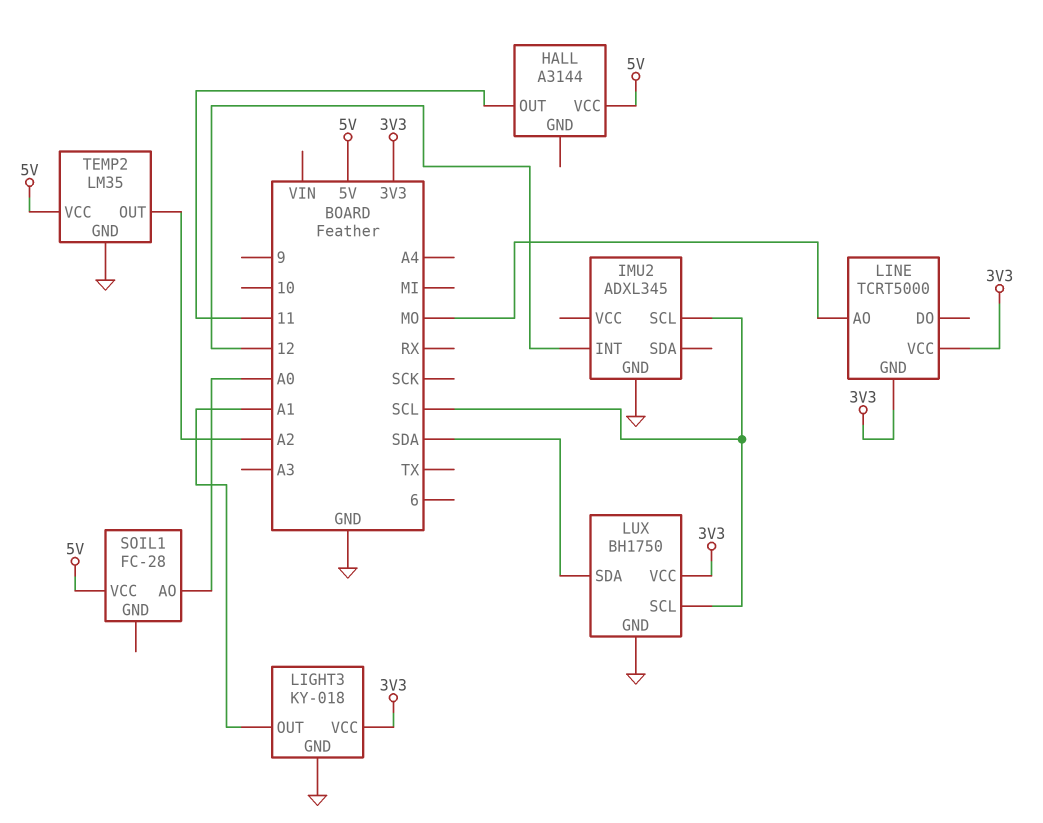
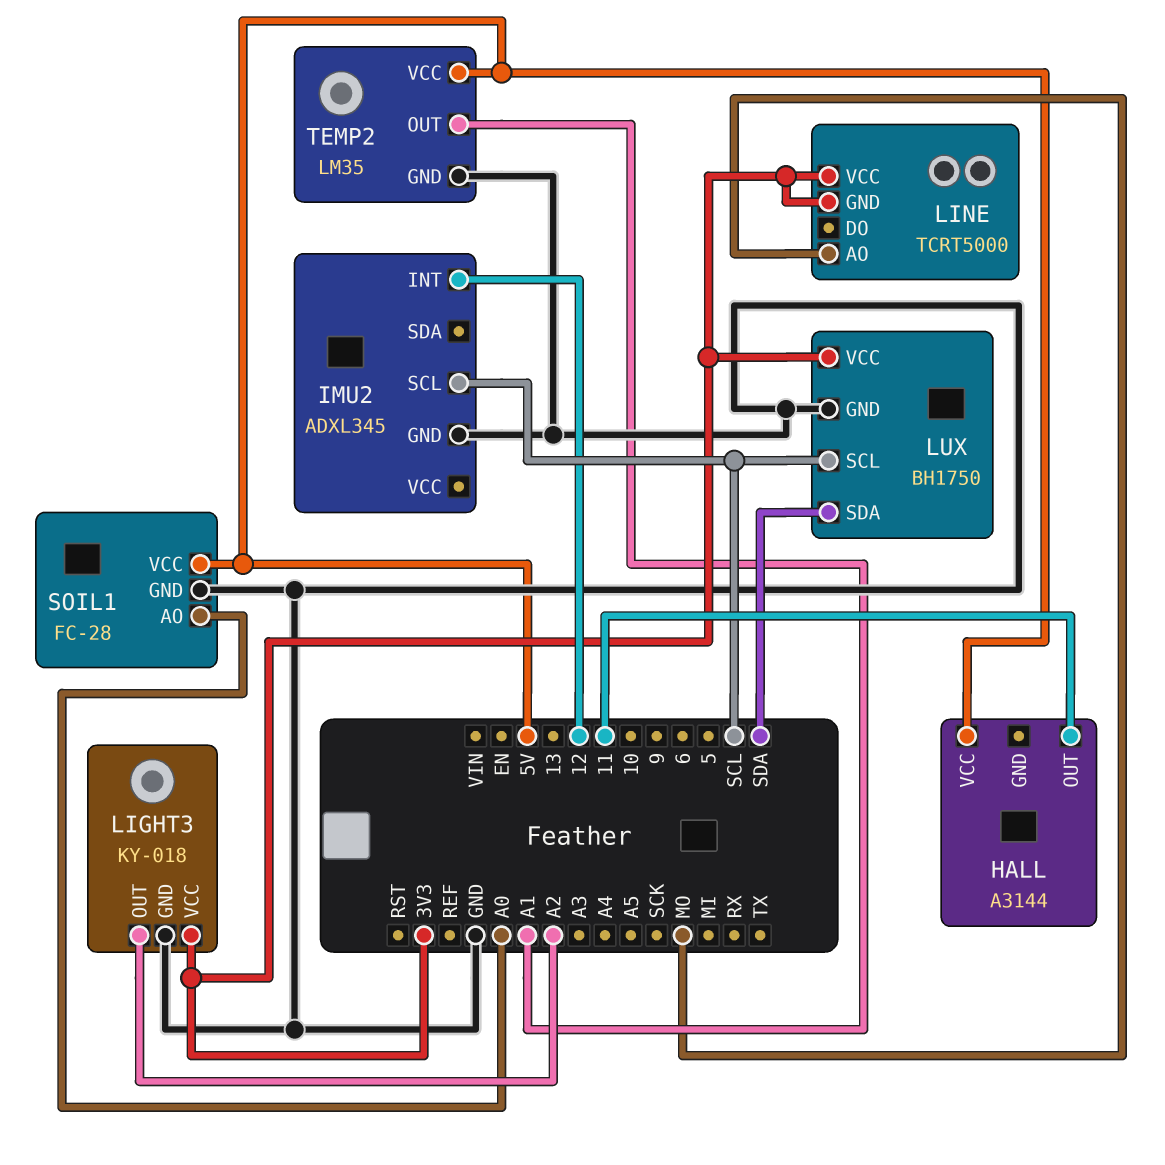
LIGHT3 pin OUT: A1 -> A2
SOIL1 pin GND: none -> GND
TEMP2 pin OUT: A2 -> A1

